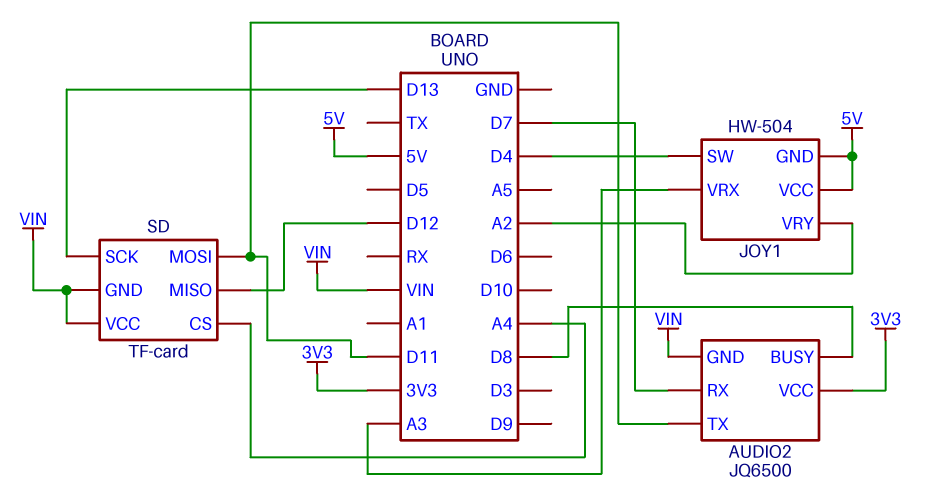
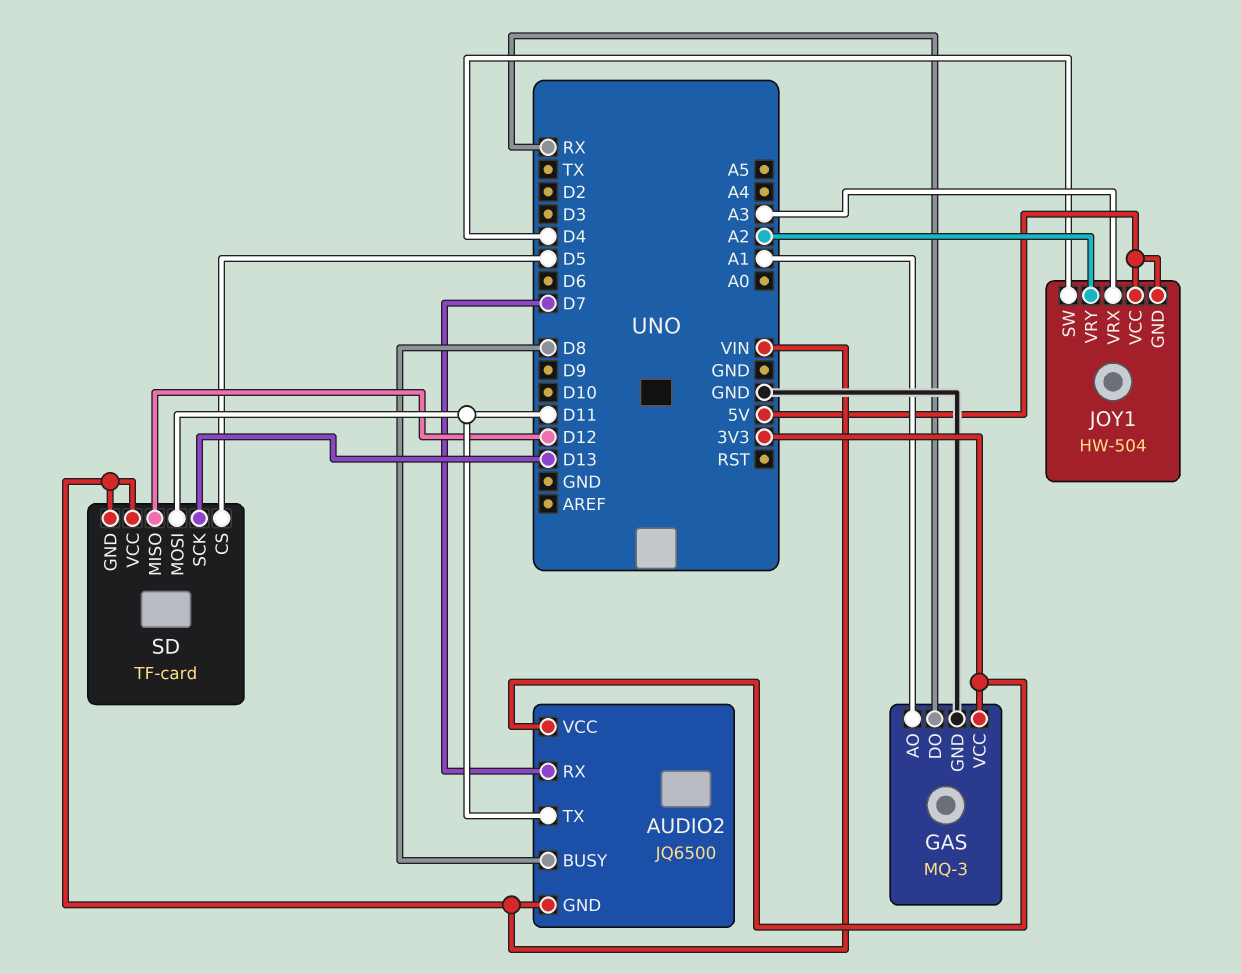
GAS: none -> MQ-3
GAS pin AO: none -> A1
GAS pin DO: none -> RX
GAS pin GND: none -> GND
GAS pin VCC: none -> 3V3
SD pin CS: A4 -> D5

